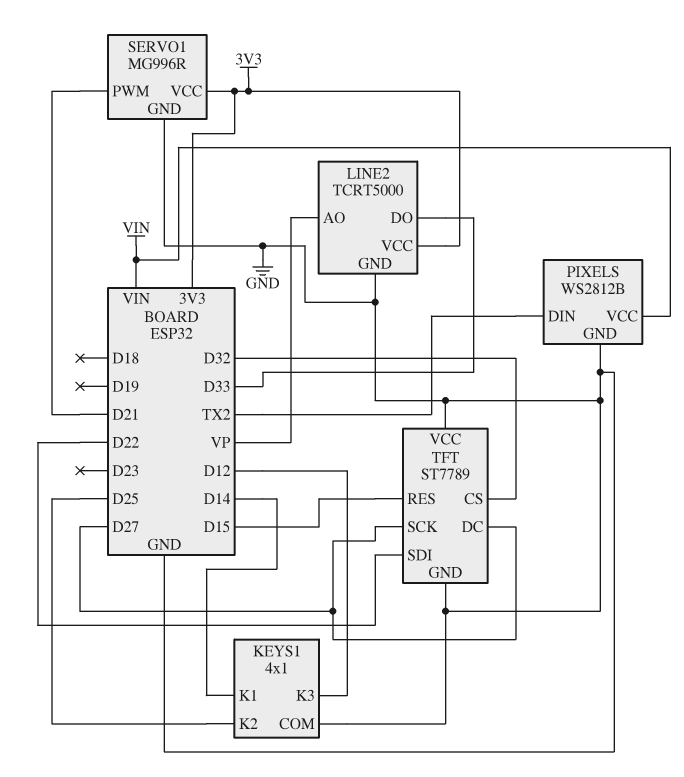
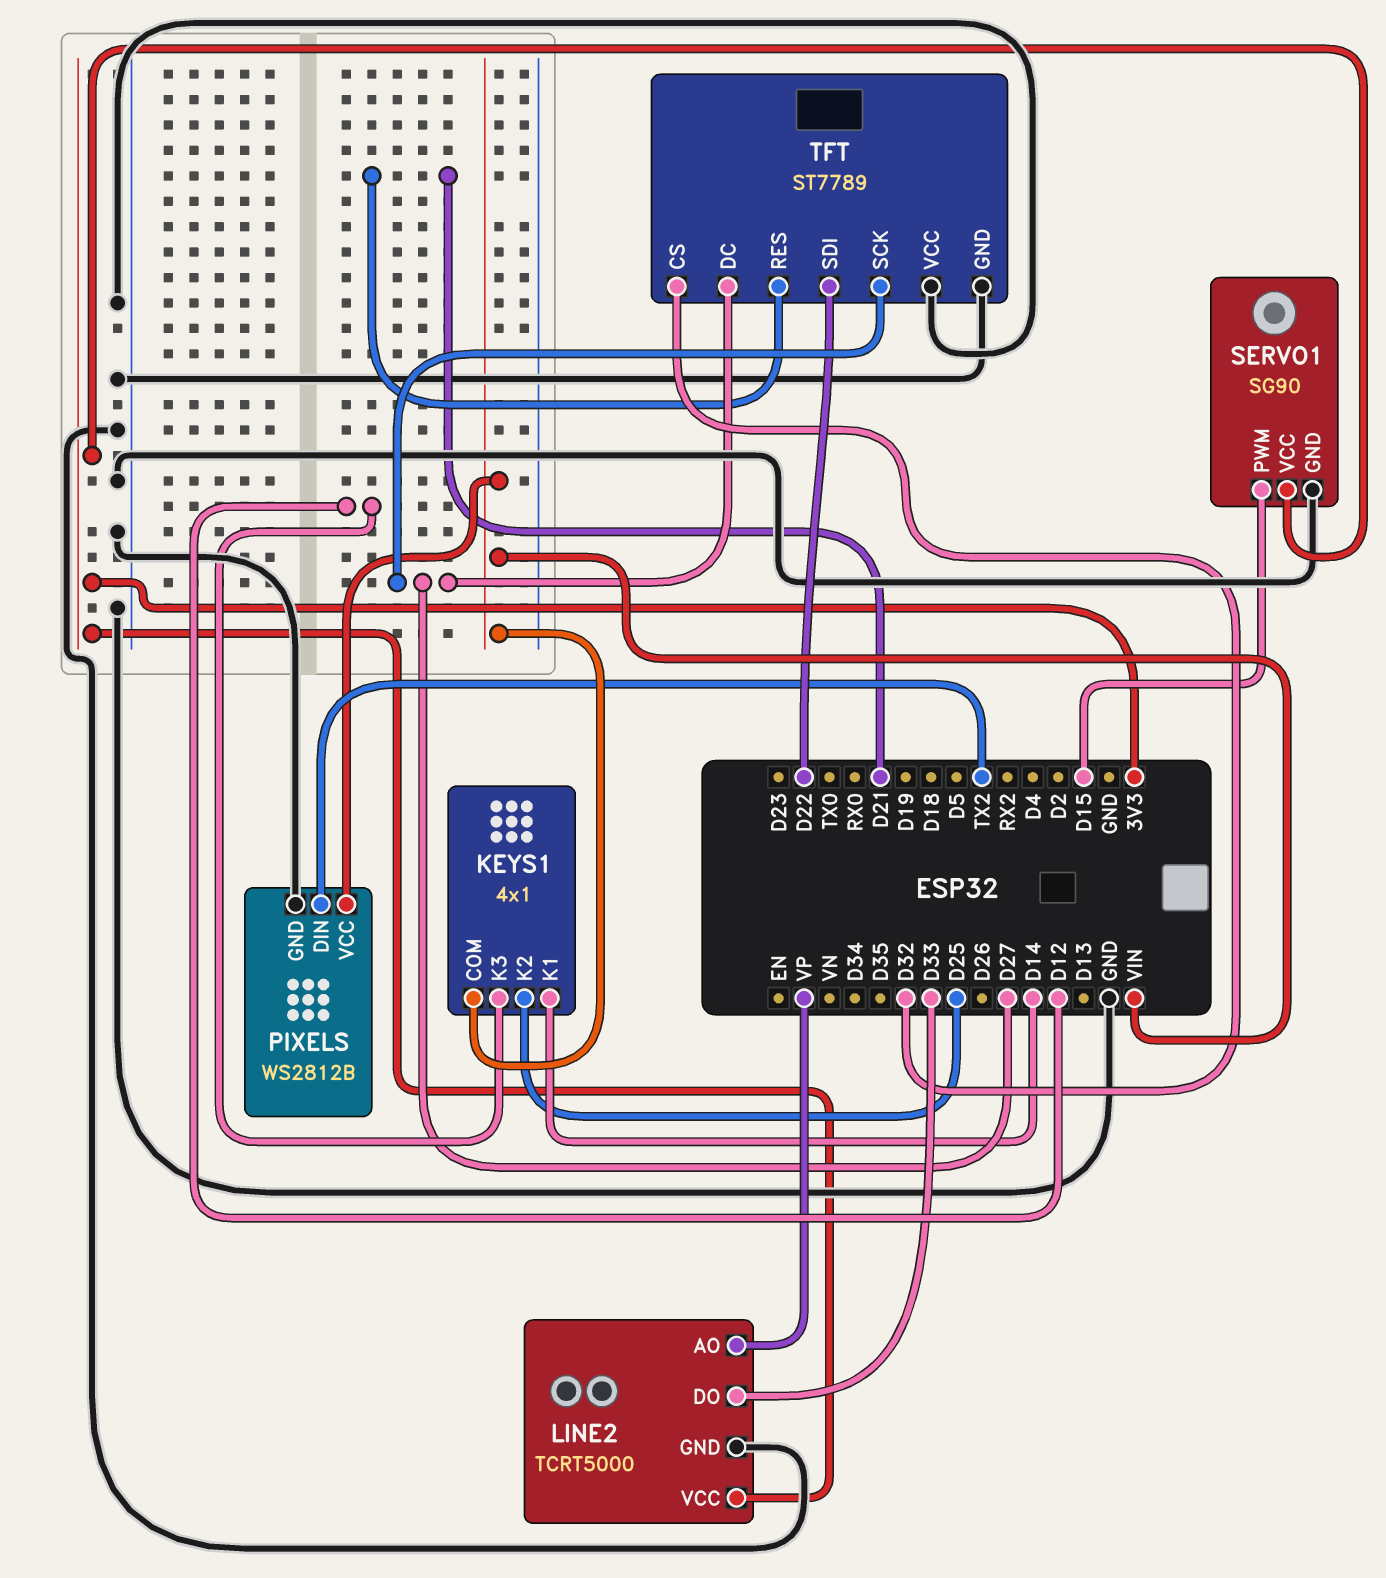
KEYS1 pin COM: GND -> VIN
SERVO1: MG996R -> SG90
SERVO1 pin PWM: D21 -> D15
TFT pin RES: D15 -> D21

